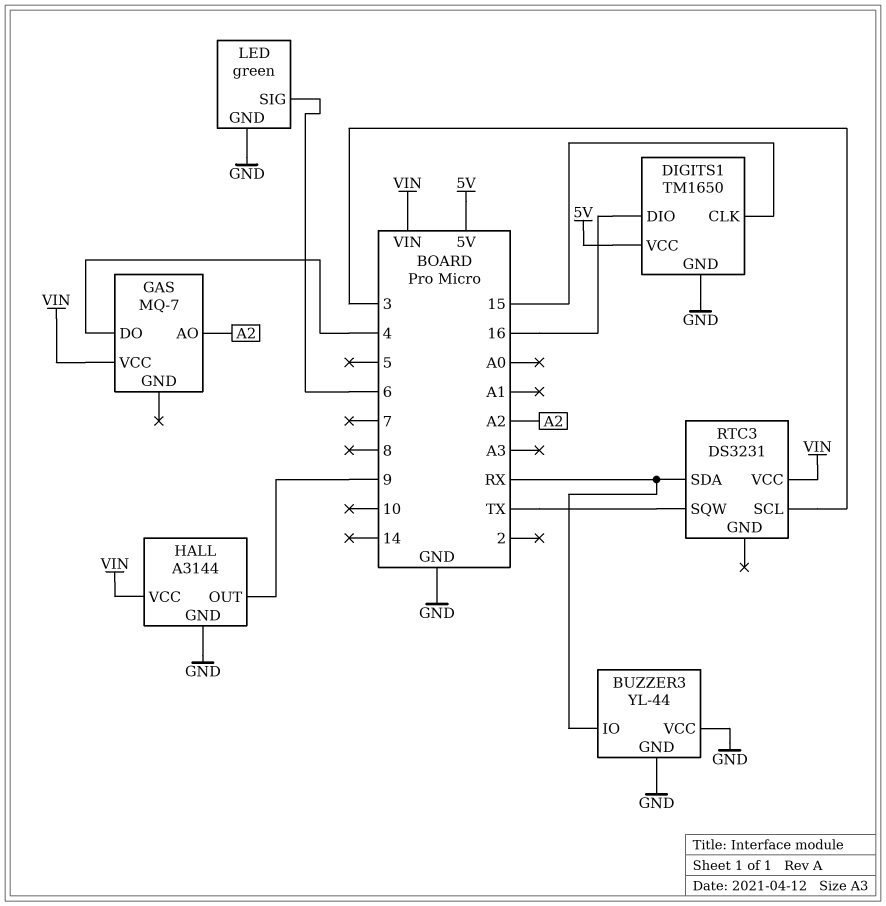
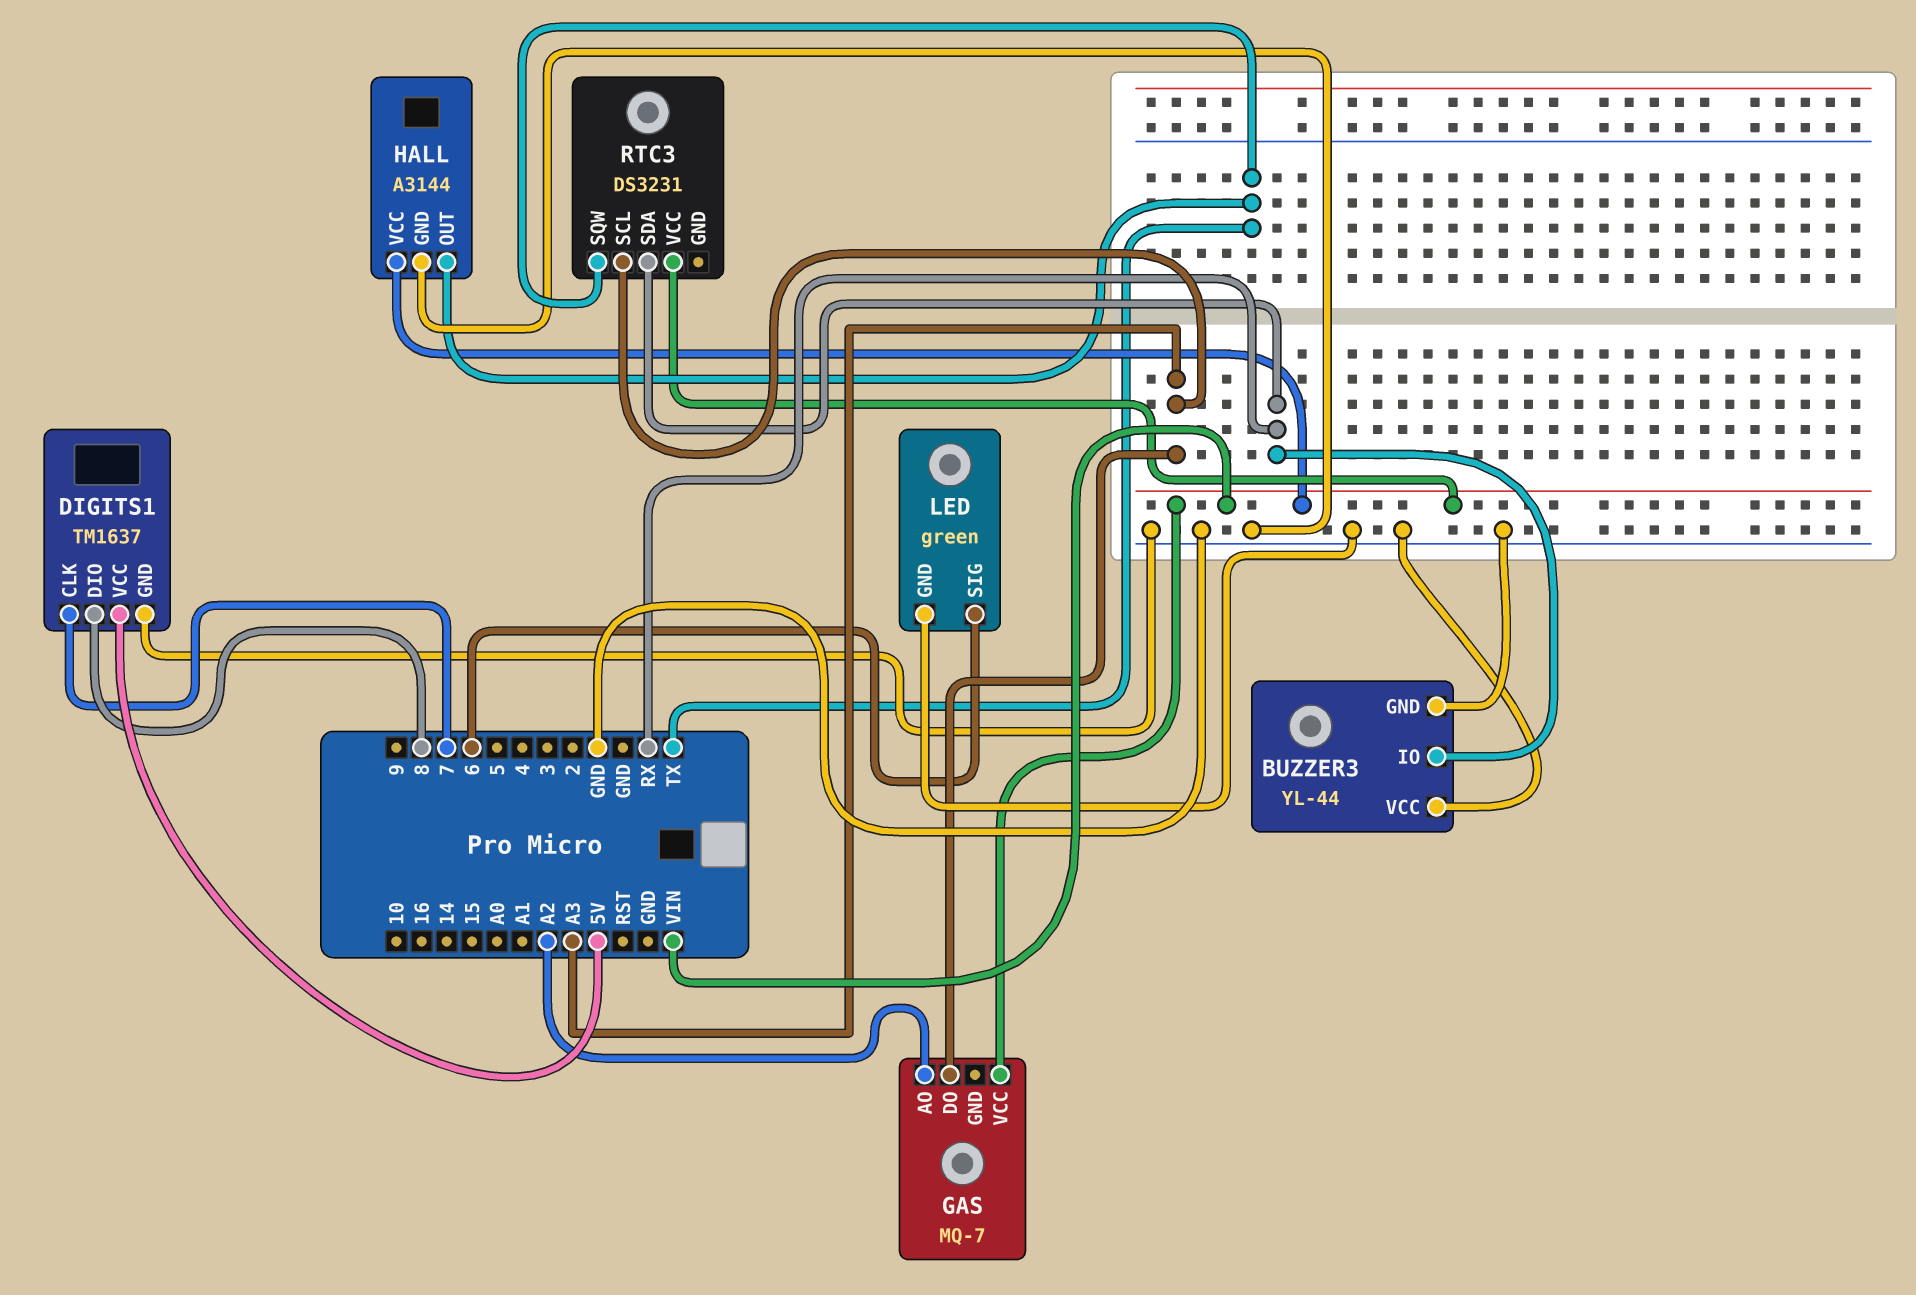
DIGITS1: TM1650 -> TM1637
DIGITS1 pin CLK: 15 -> 7
DIGITS1 pin DIO: 16 -> 8
GAS pin DO: 4 -> A3
HALL pin OUT: 9 -> TX
RTC3 pin SCL: 3 -> A3

